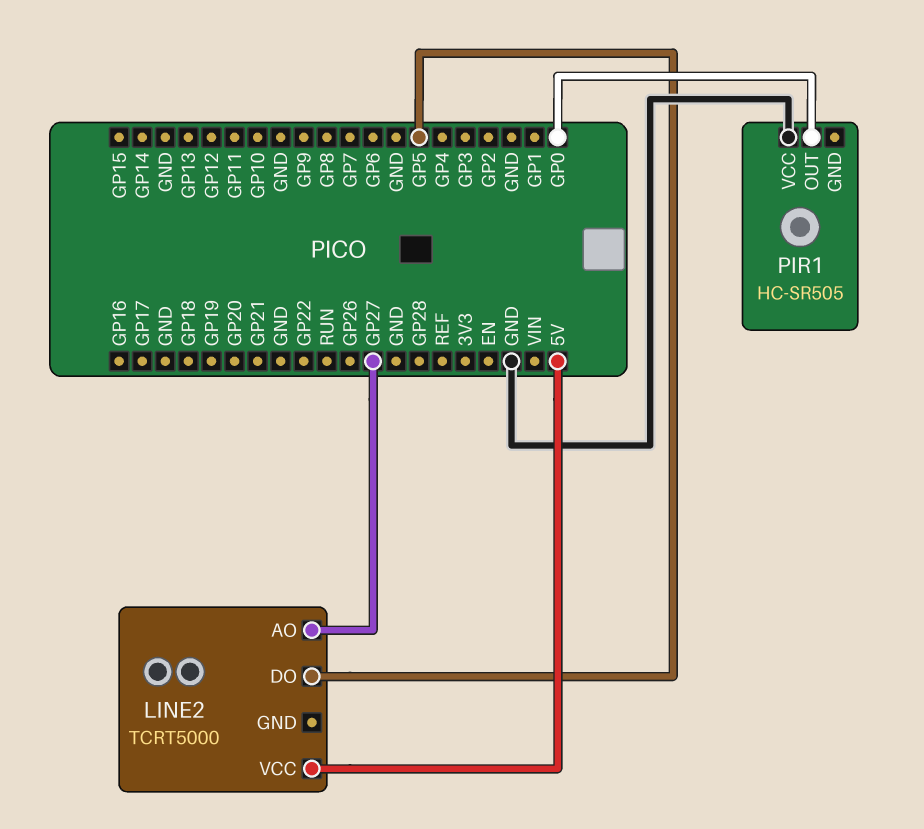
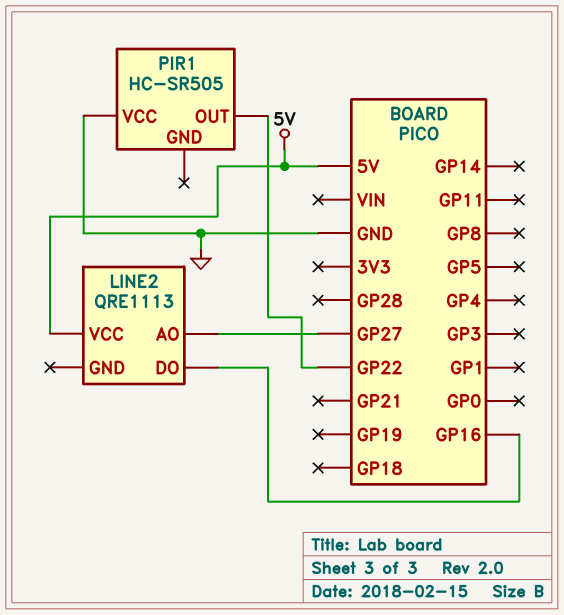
LINE2: TCRT5000 -> QRE1113
LINE2 pin DO: GP5 -> GP16
PIR1 pin OUT: GP0 -> GP22

